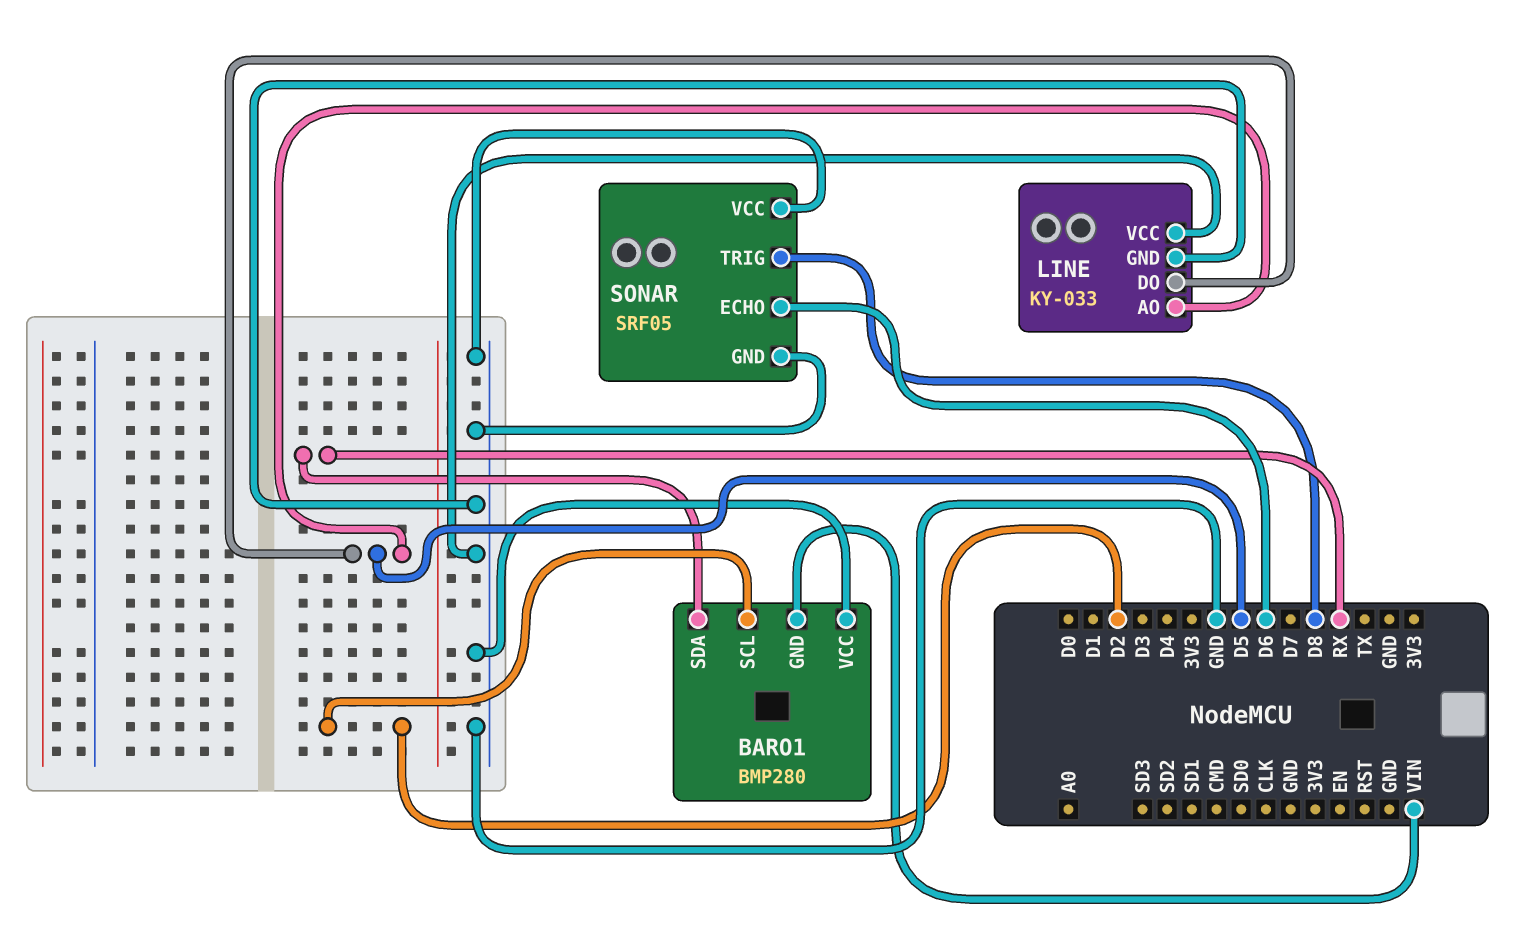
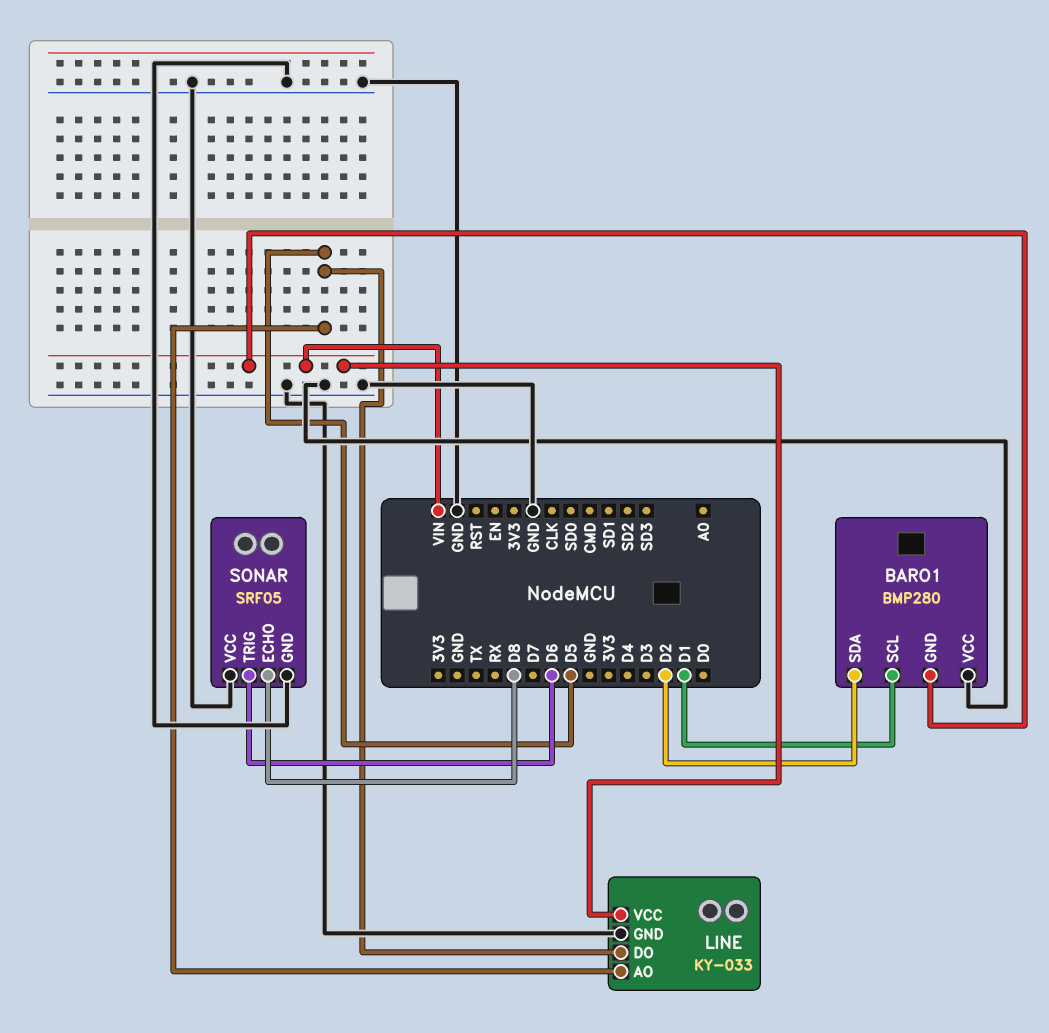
BARO1 pin SCL: D2 -> D1
BARO1 pin SDA: RX -> D2
LINE pin VCC: GND -> VIN
SONAR pin ECHO: D6 -> D8
SONAR pin TRIG: D8 -> D6

